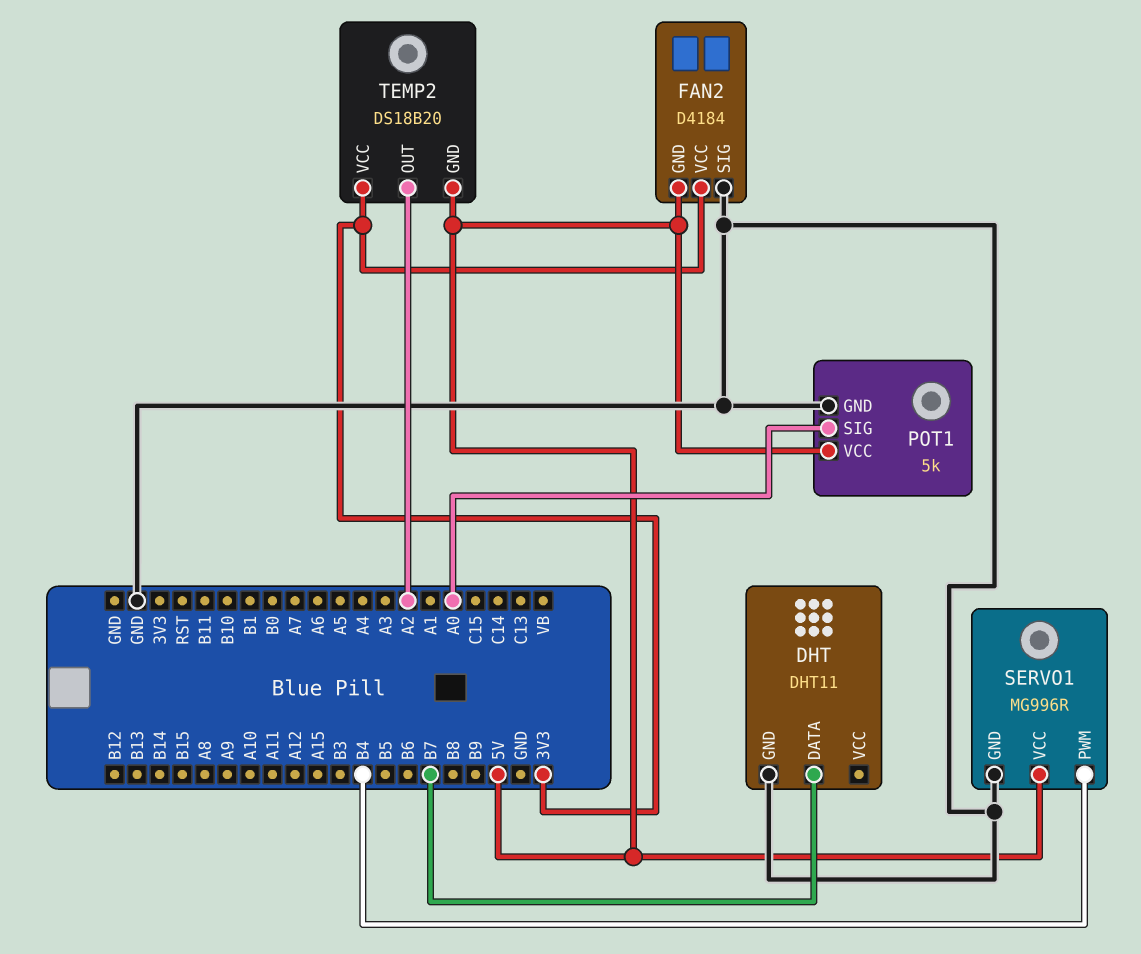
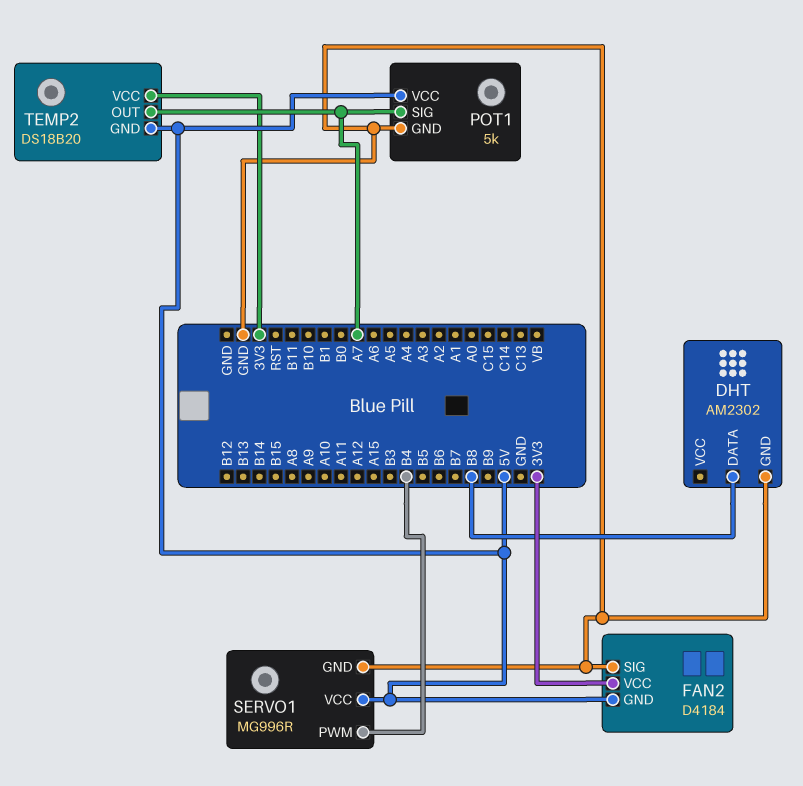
DHT: DHT11 -> AM2302
DHT pin DATA: B7 -> B8
POT1 pin SIG: A0 -> A7
TEMP2 pin OUT: A2 -> A7

